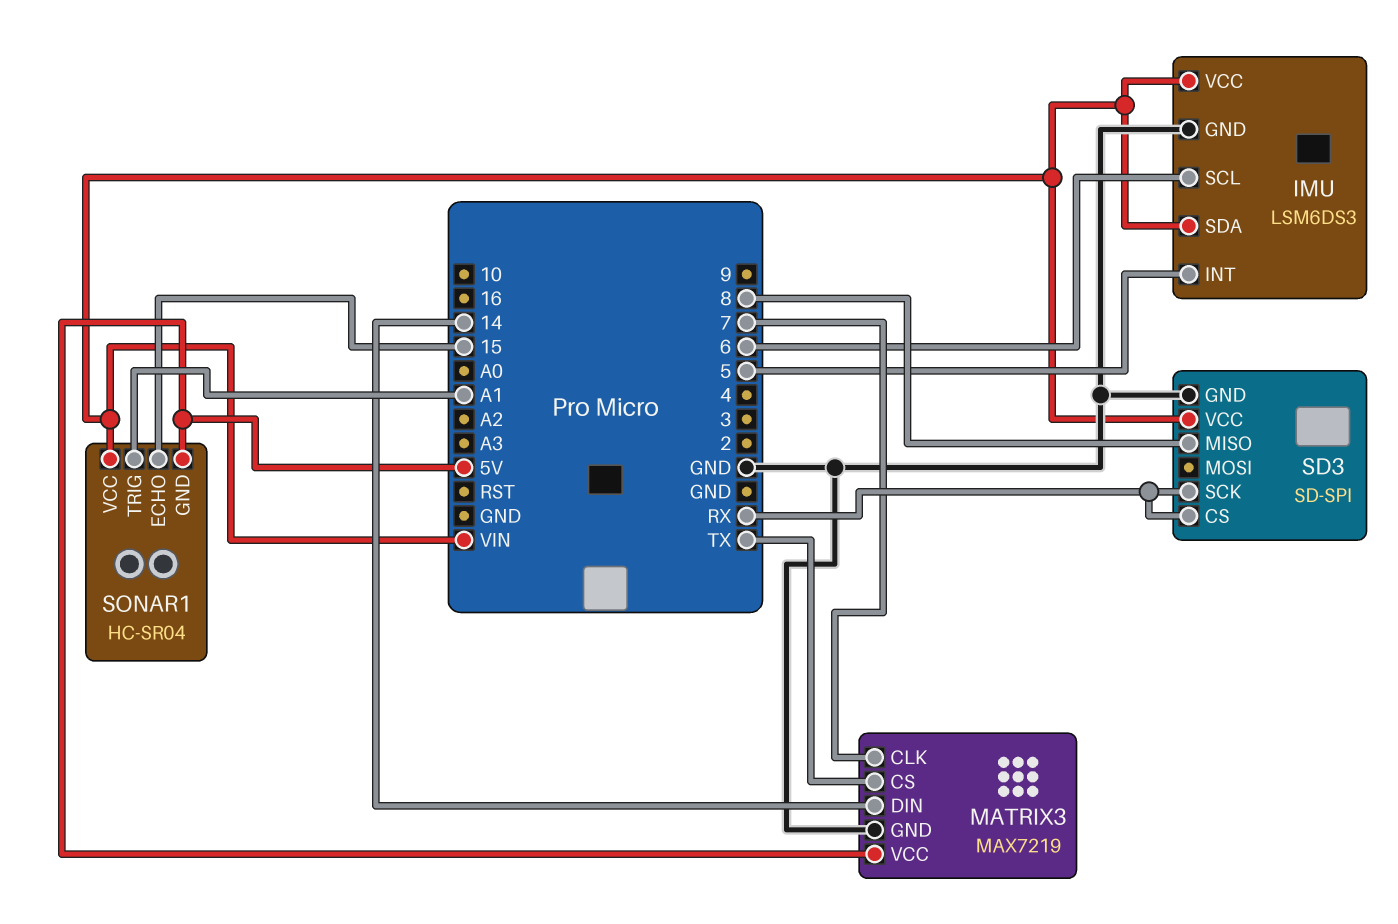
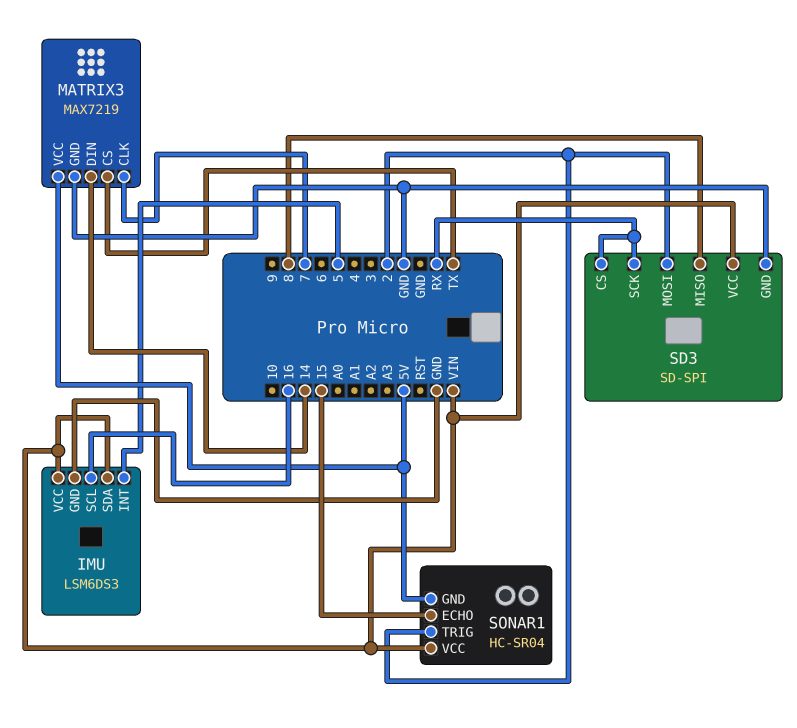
IMU pin SCL: 6 -> 16
SD3 pin MOSI: none -> 2
SONAR1 pin TRIG: A1 -> 2

